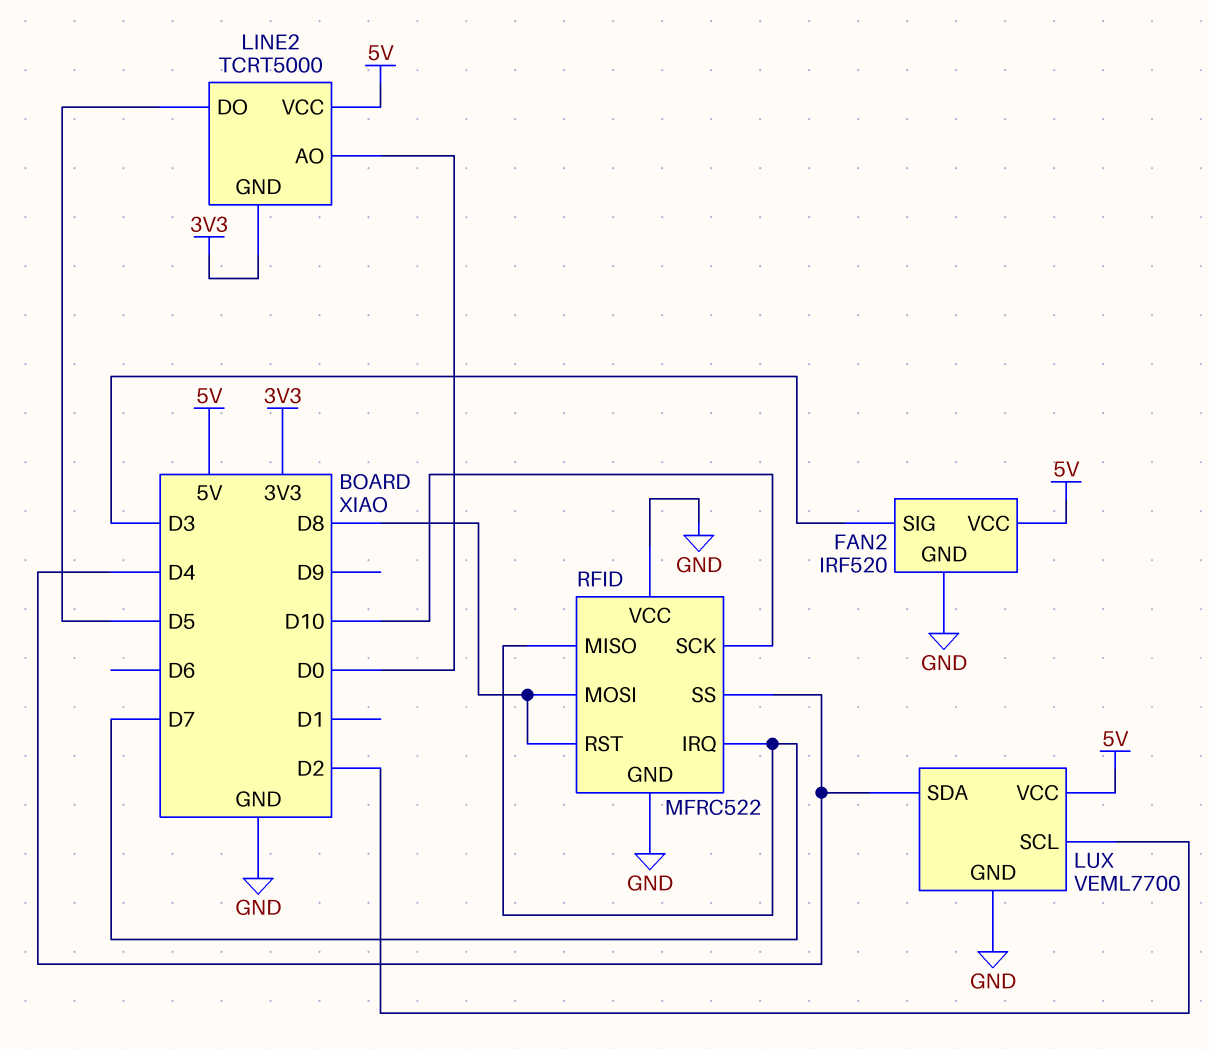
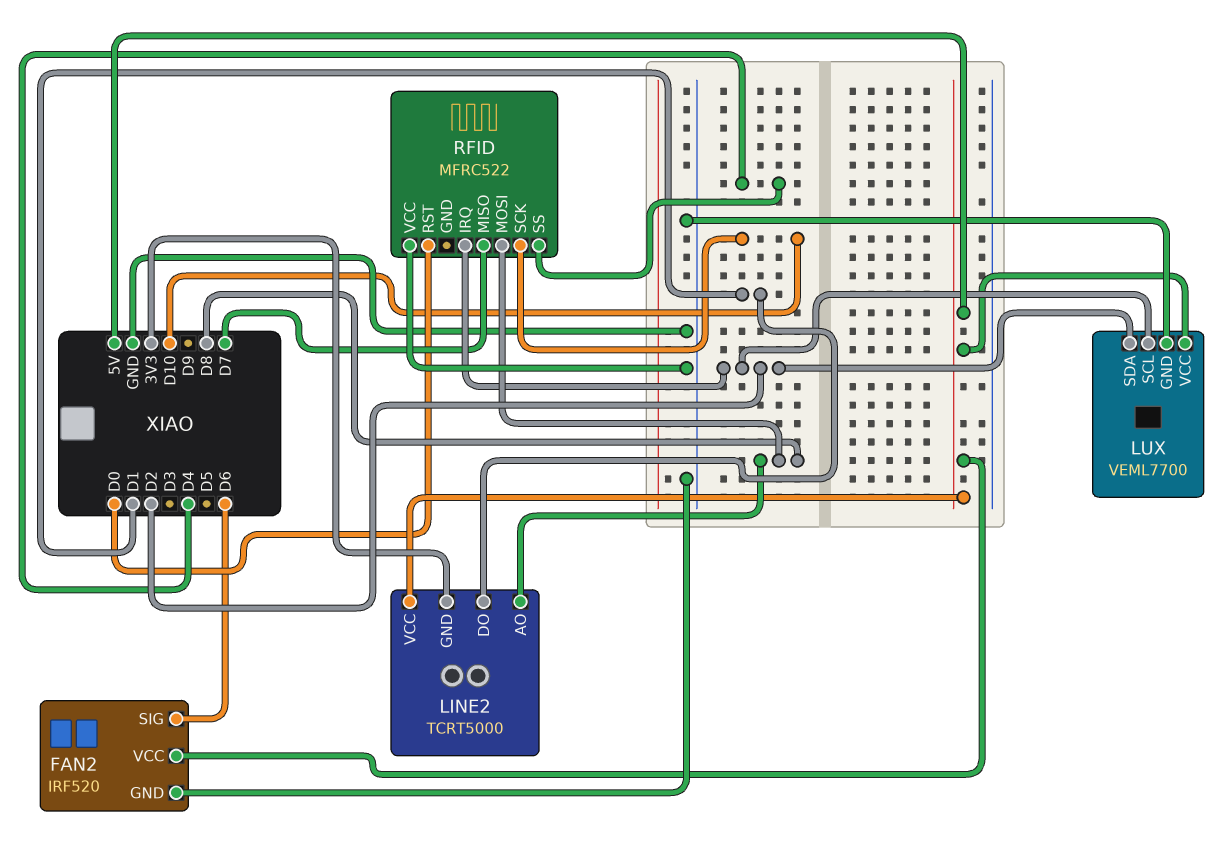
FAN2 pin SIG: D3 -> D6
LINE2 pin AO: D0 -> D8
LINE2 pin DO: D5 -> D1
LUX pin SDA: D4 -> D2
RFID pin GND: GND -> none
RFID pin IRQ: D7 -> D2
RFID pin RST: D8 -> D0

